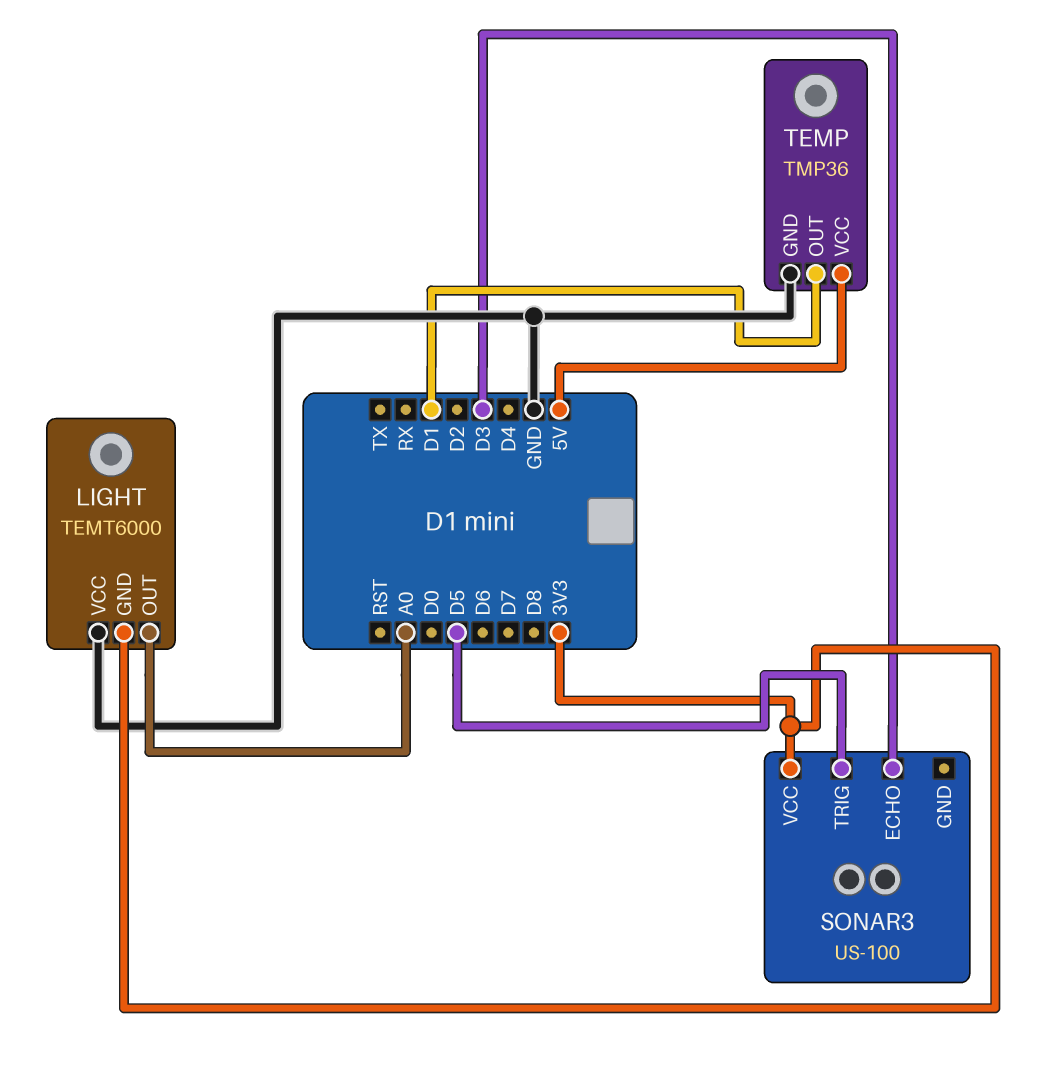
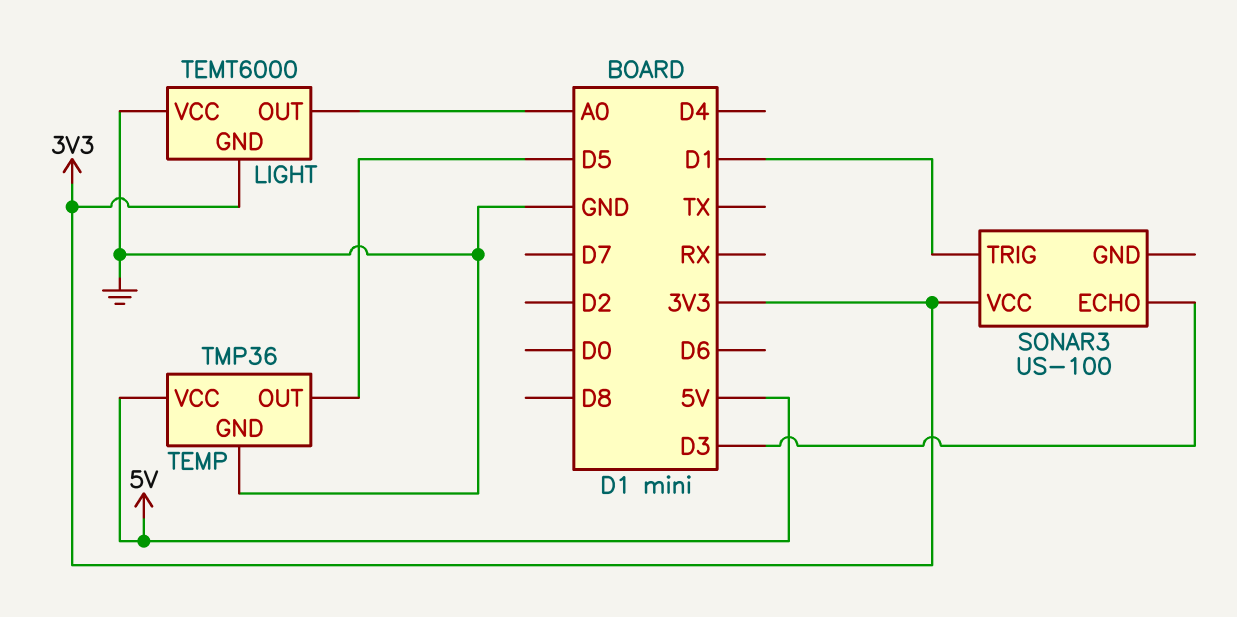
SONAR3 pin TRIG: D5 -> D1
TEMP pin OUT: D1 -> D5

